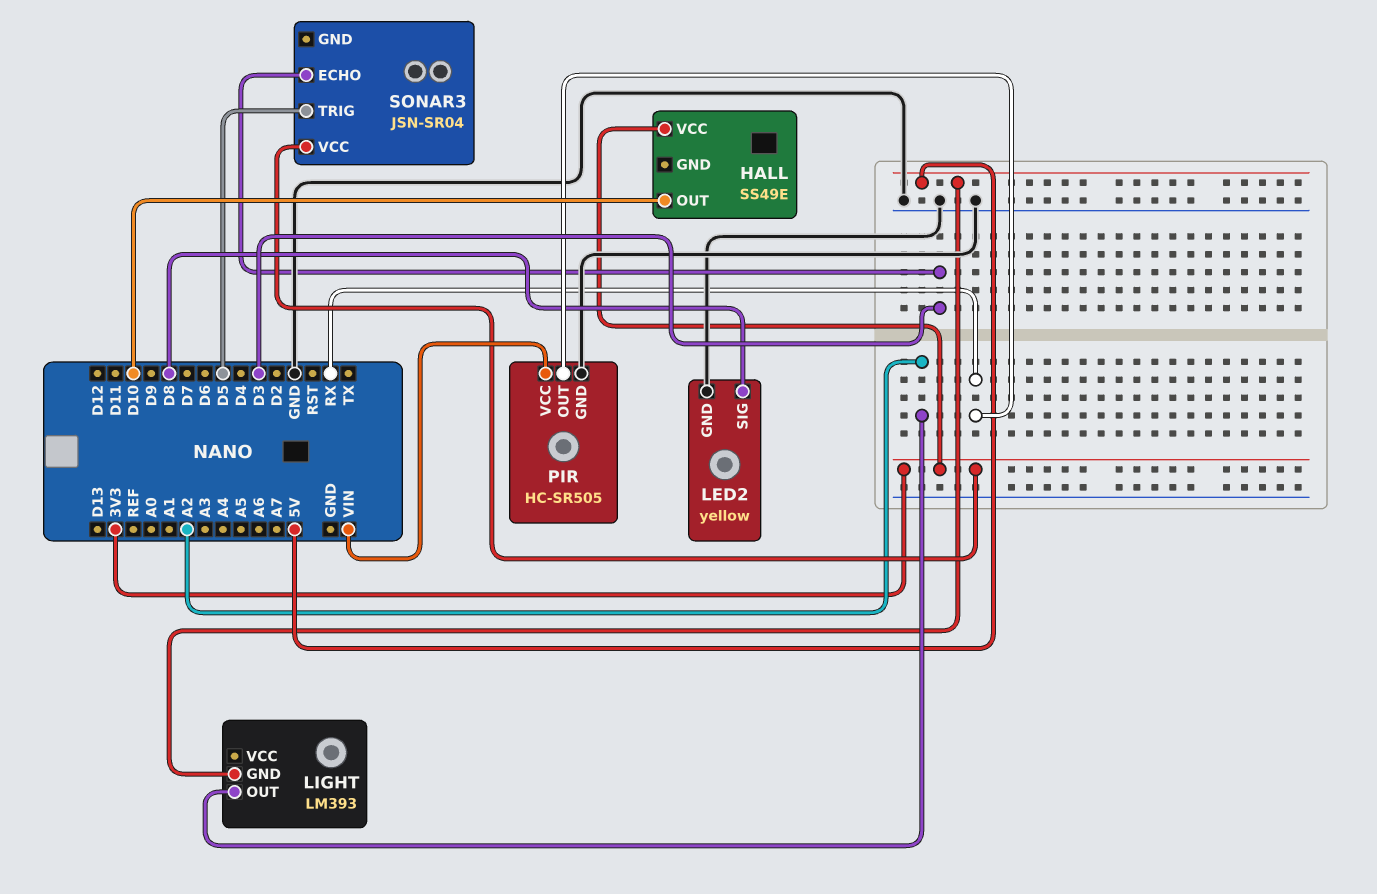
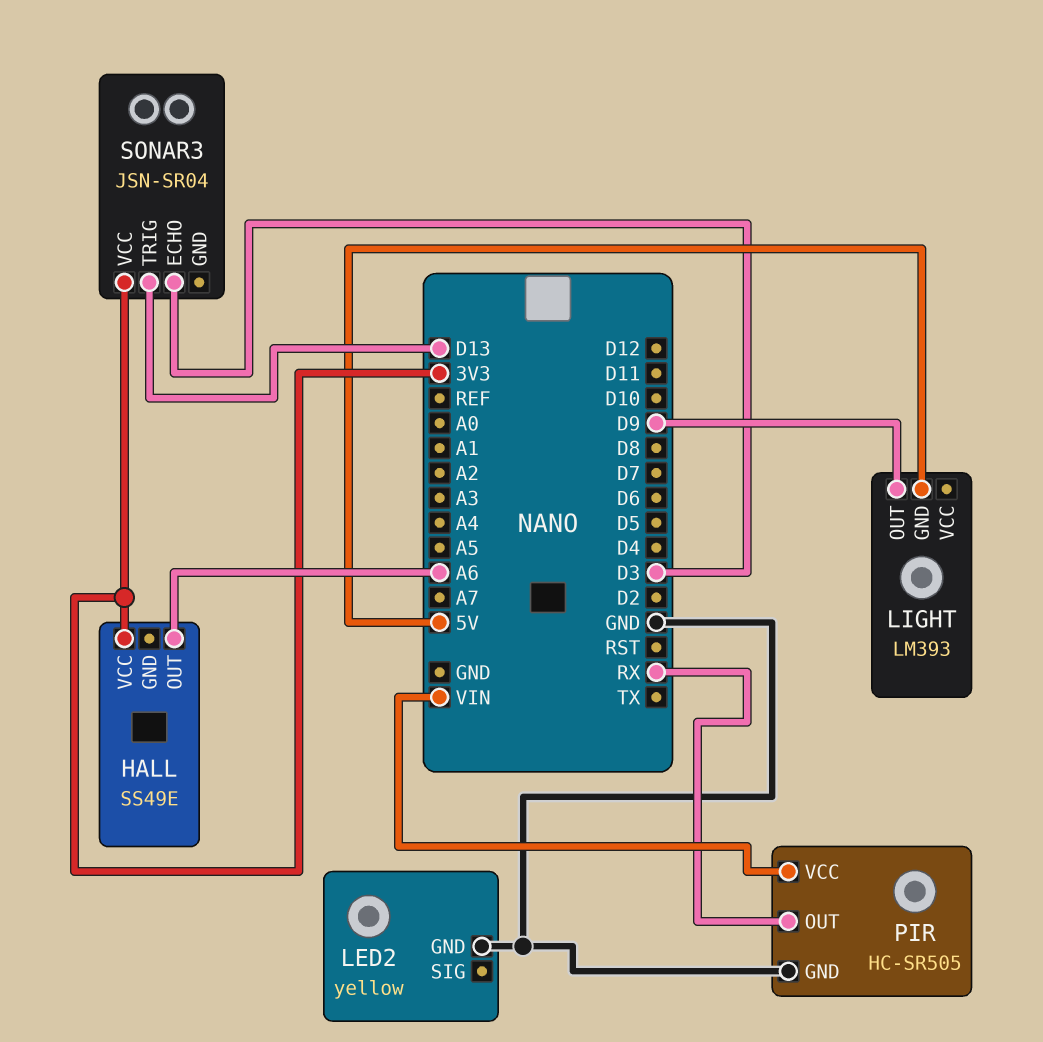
HALL pin OUT: D10 -> A6
LED2 pin SIG: D8 -> none
LIGHT pin OUT: A2 -> D9
SONAR3 pin TRIG: D5 -> D13

